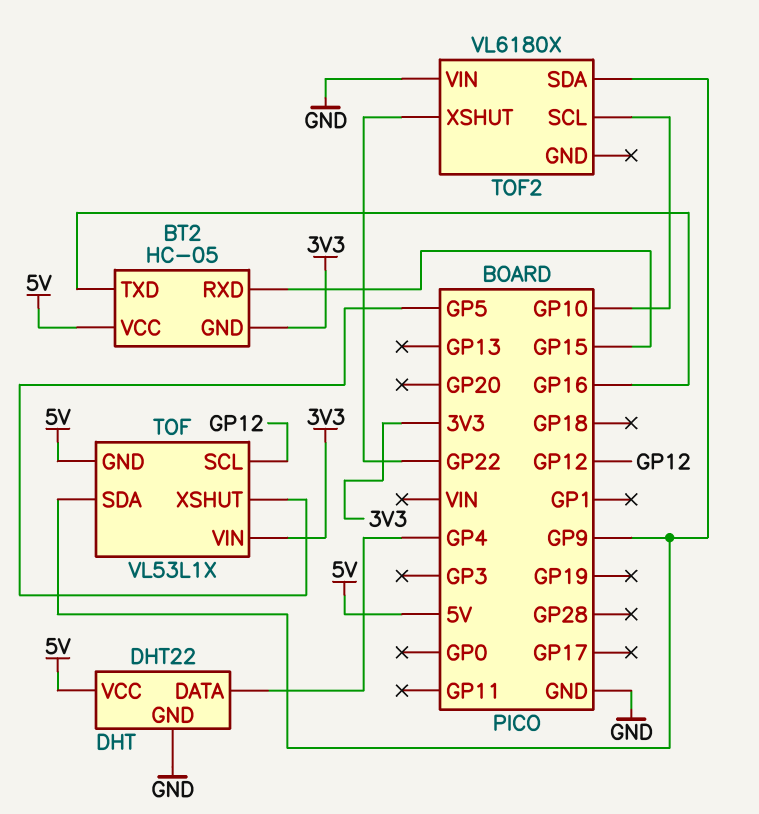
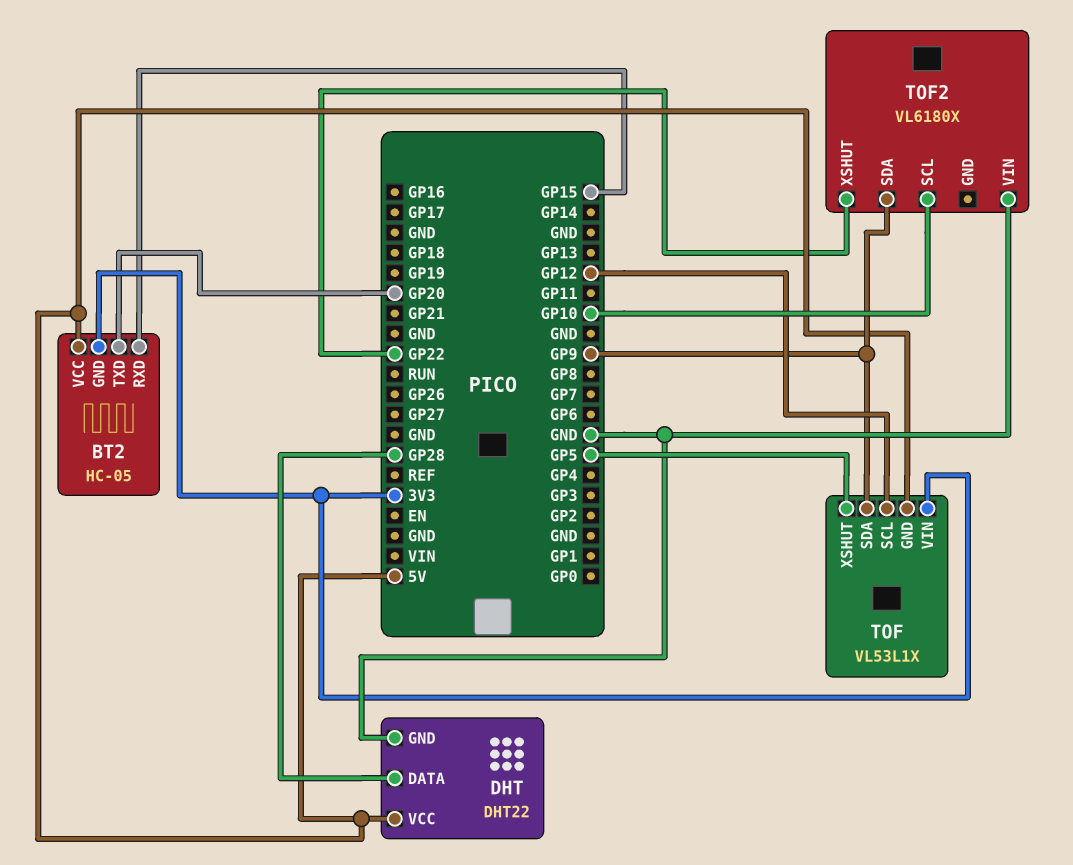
BT2 pin TXD: GP16 -> GP20
DHT pin DATA: GP4 -> GP28

